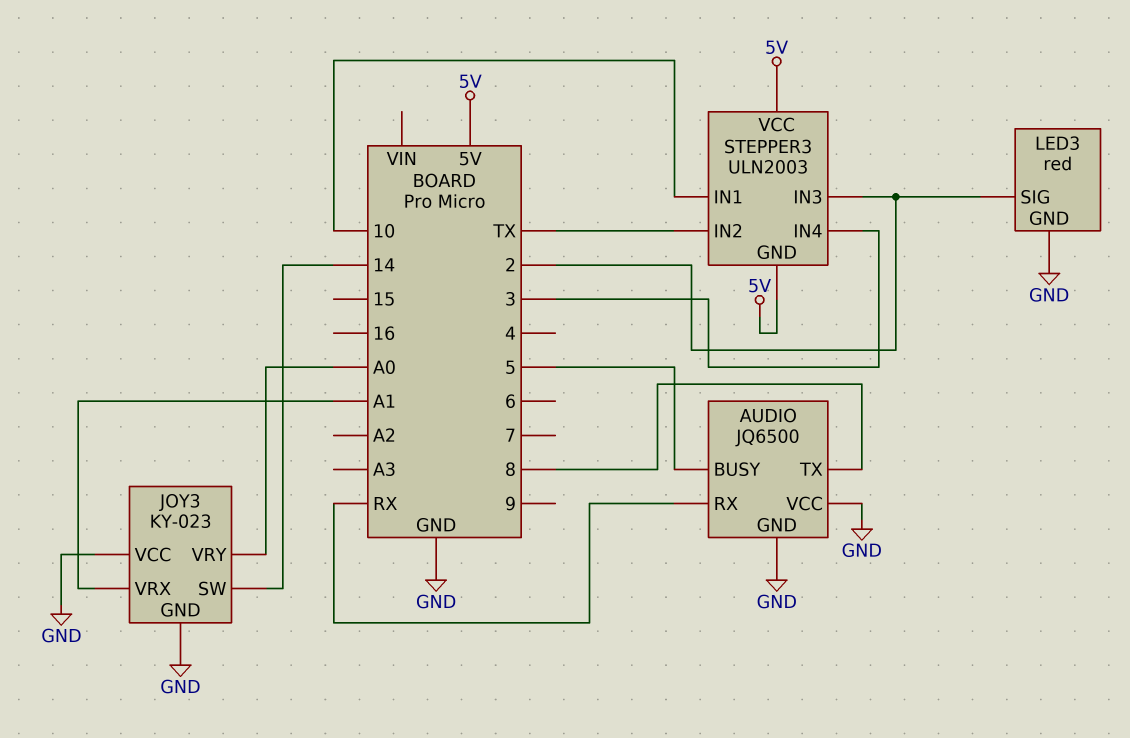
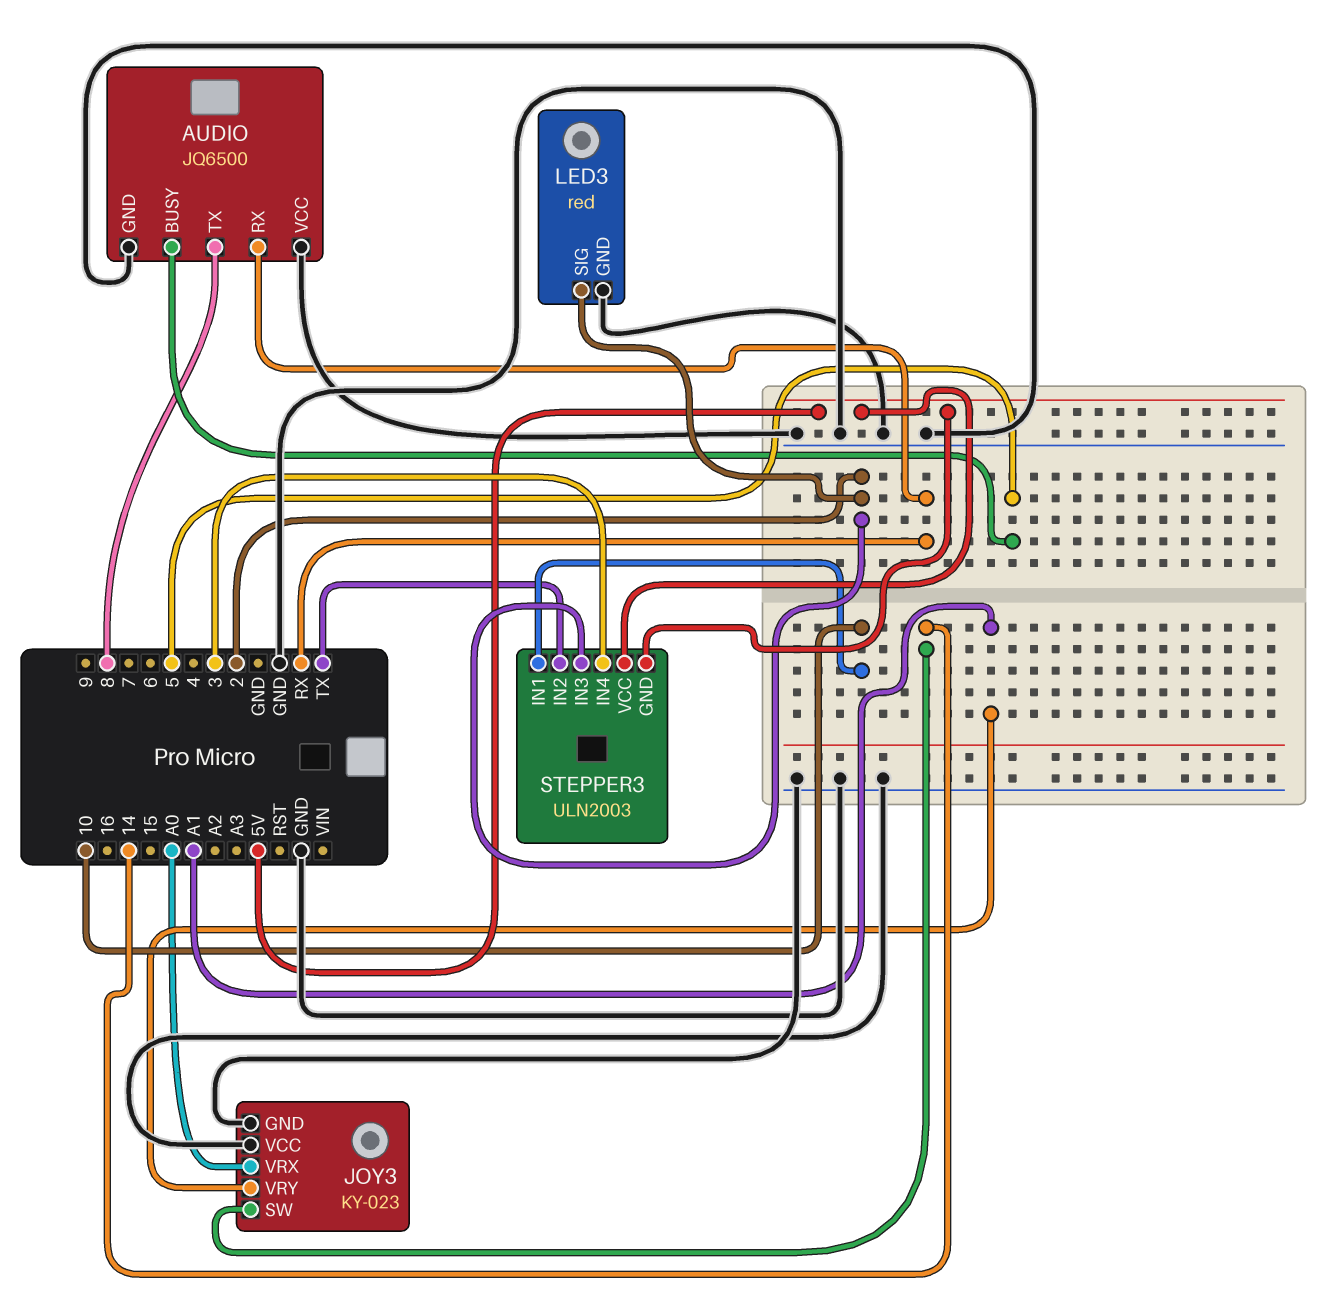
JOY3 pin VRX: A1 -> A0
JOY3 pin VRY: A0 -> A1

